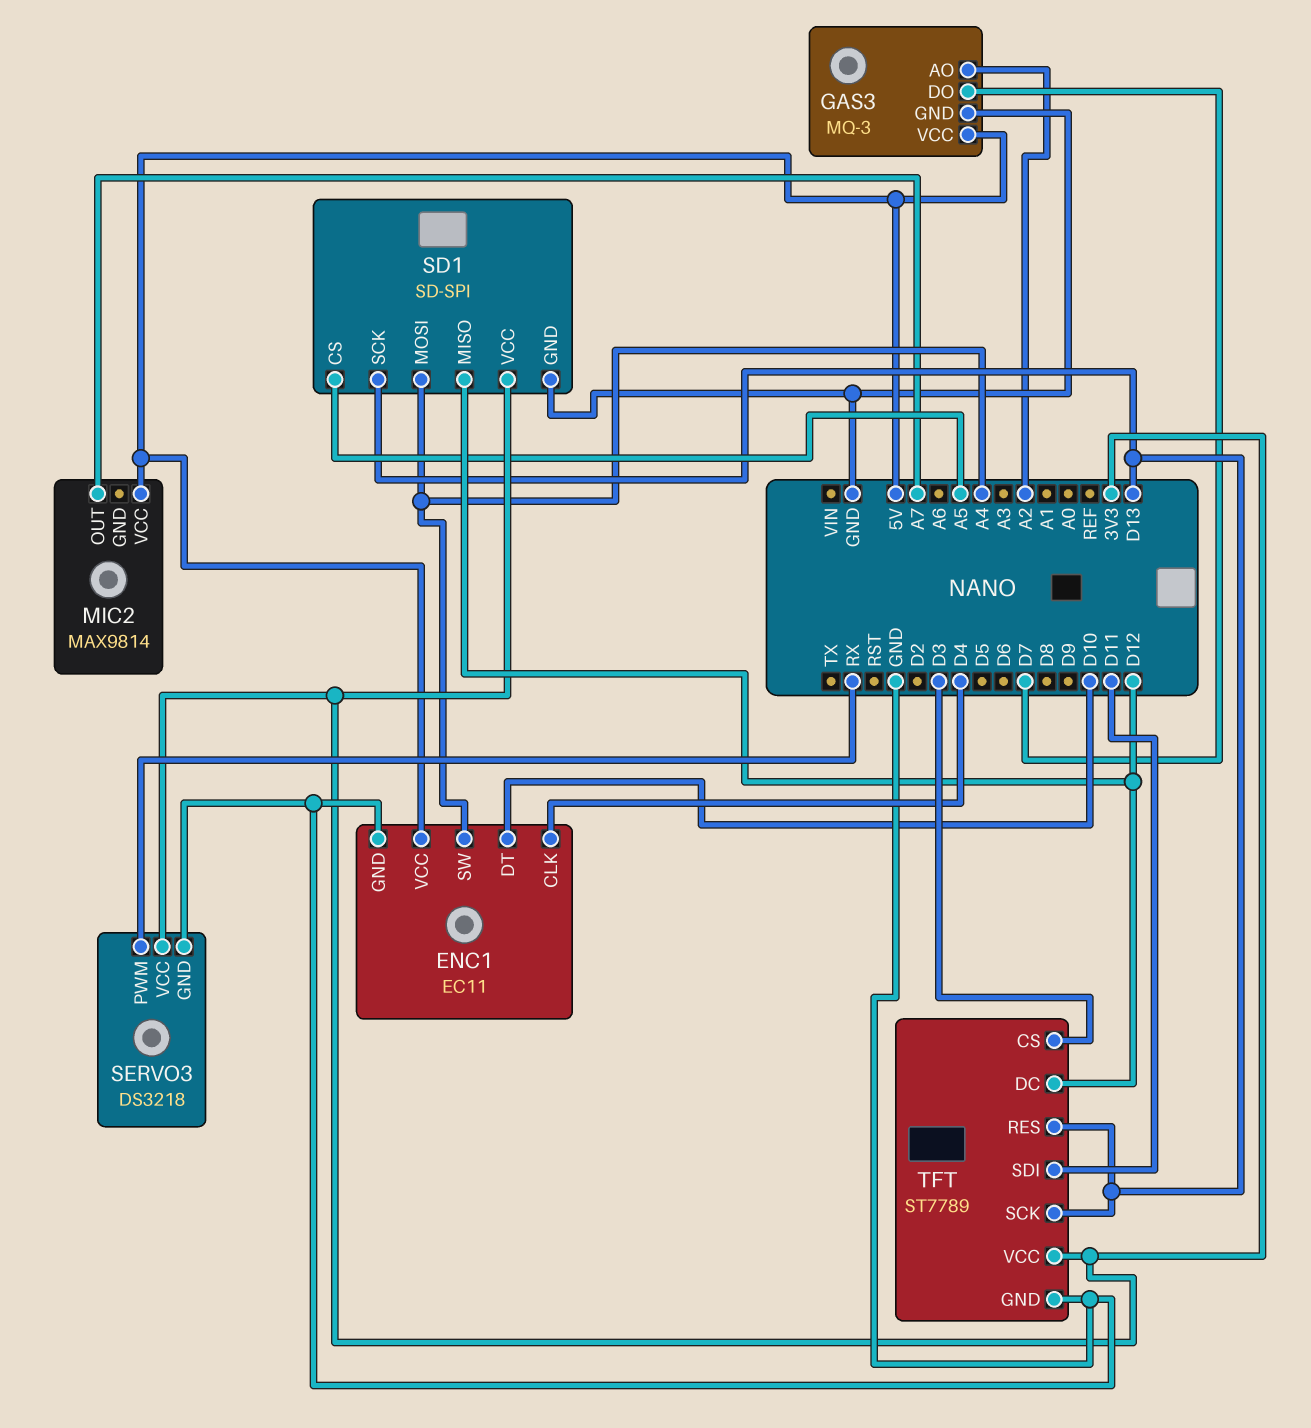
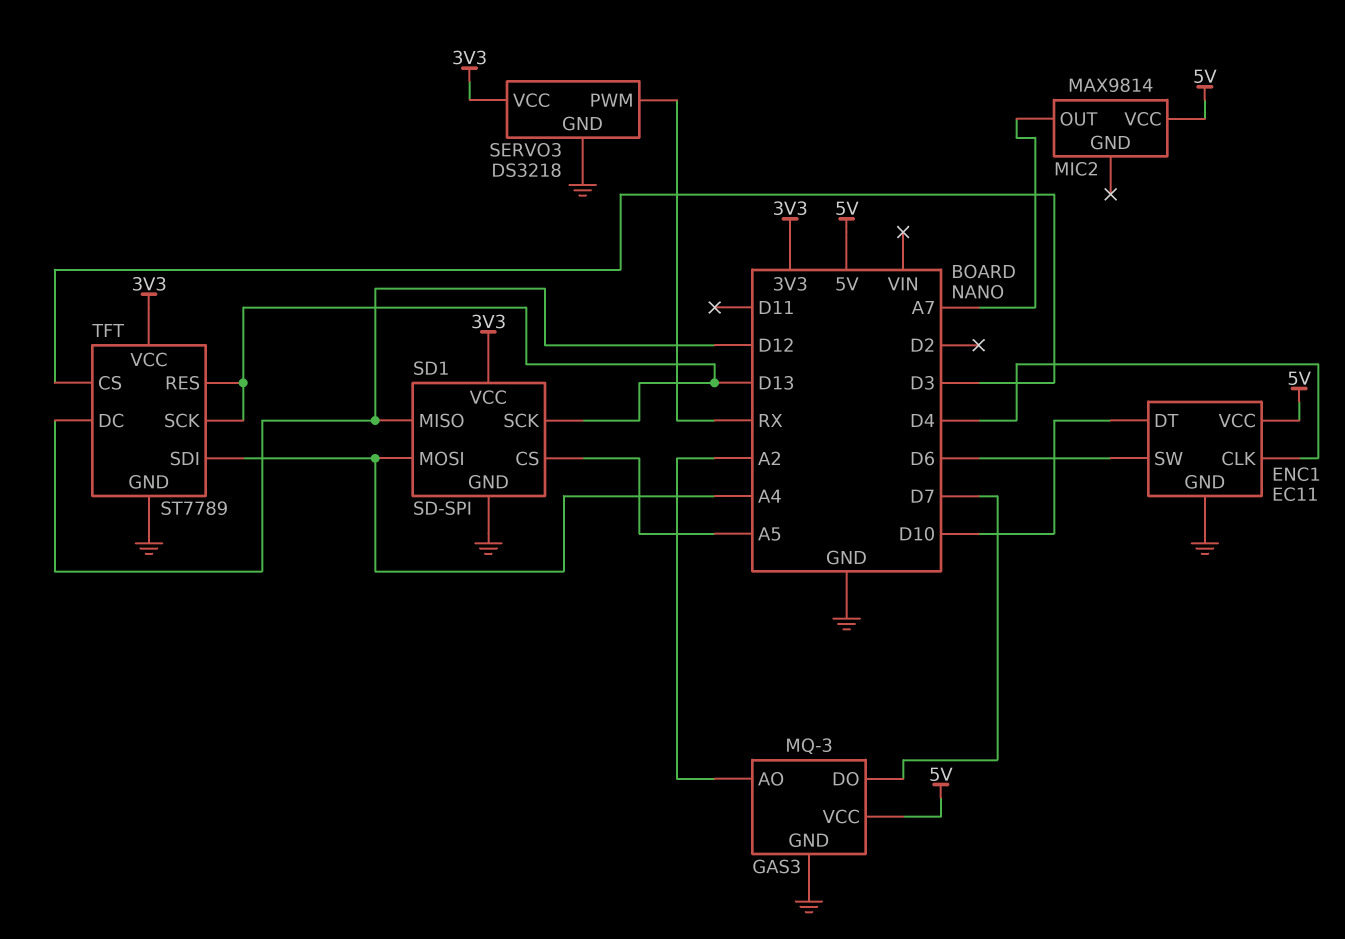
ENC1 pin SW: A4 -> D6
TFT pin SDI: D11 -> A4

